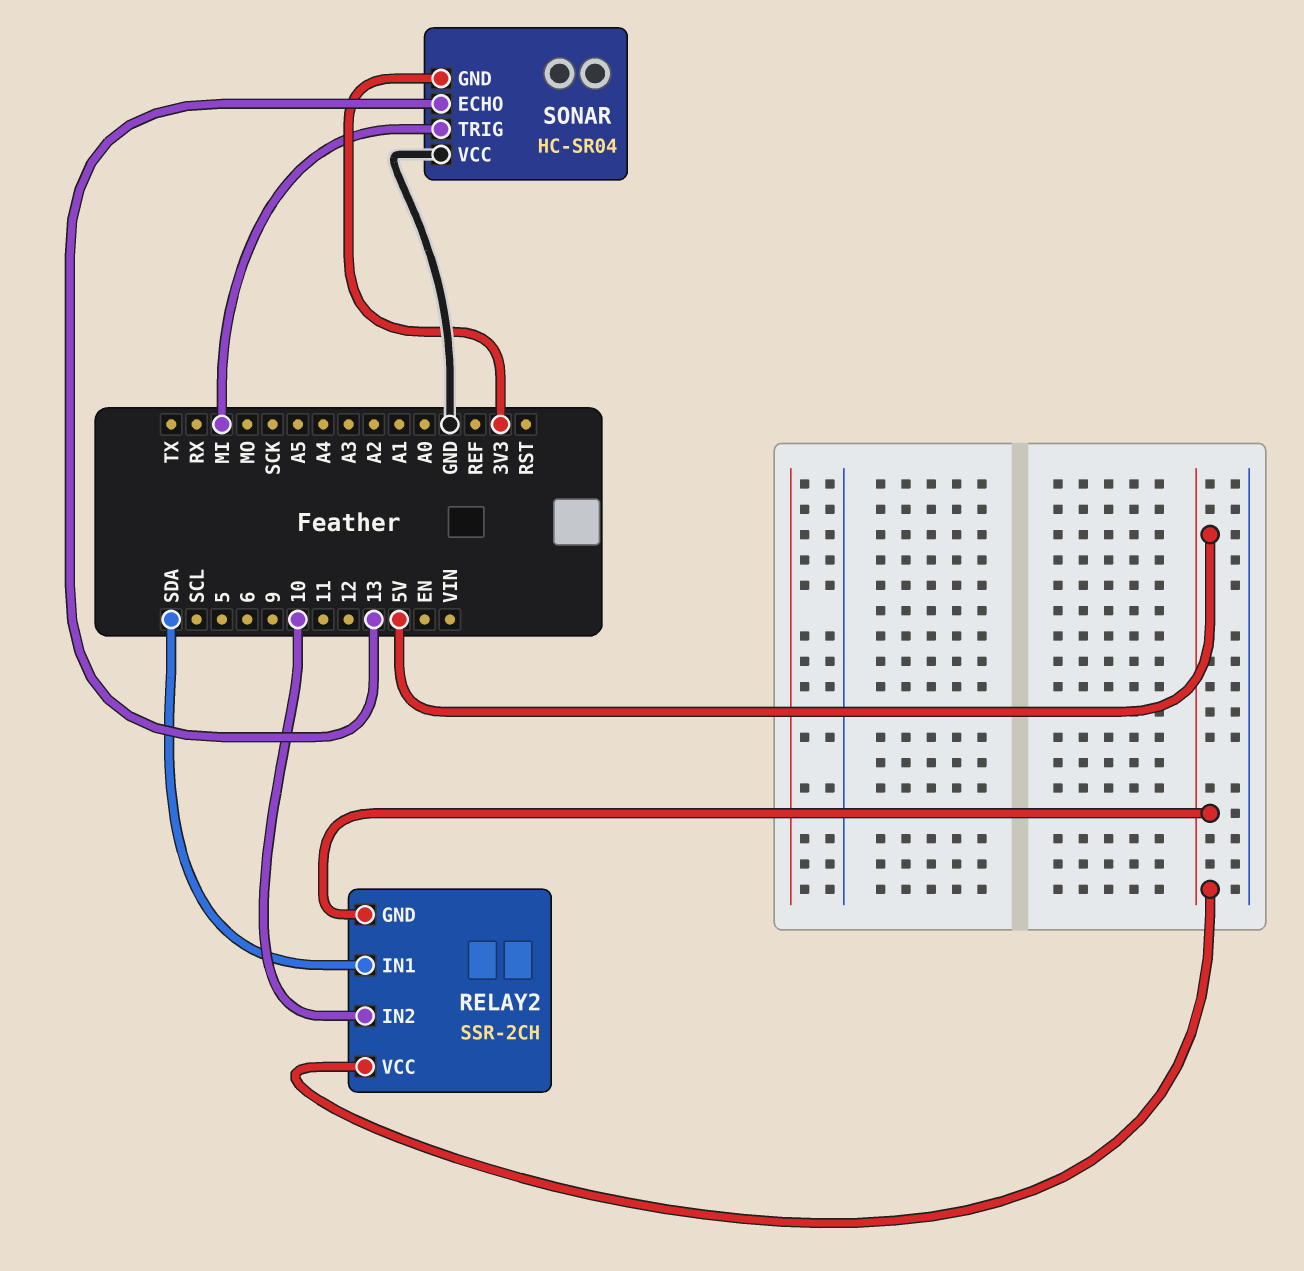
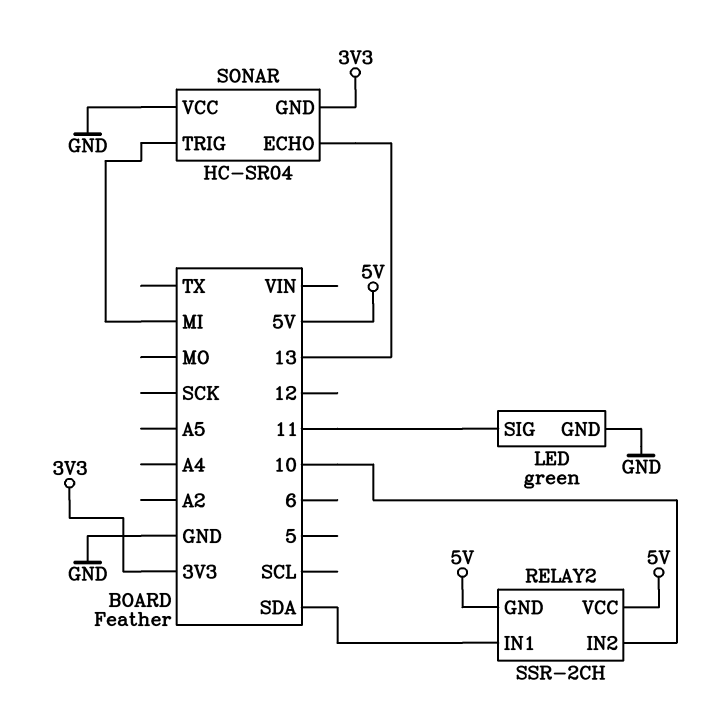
LED: none -> green
LED pin GND: none -> GND
LED pin SIG: none -> 11

